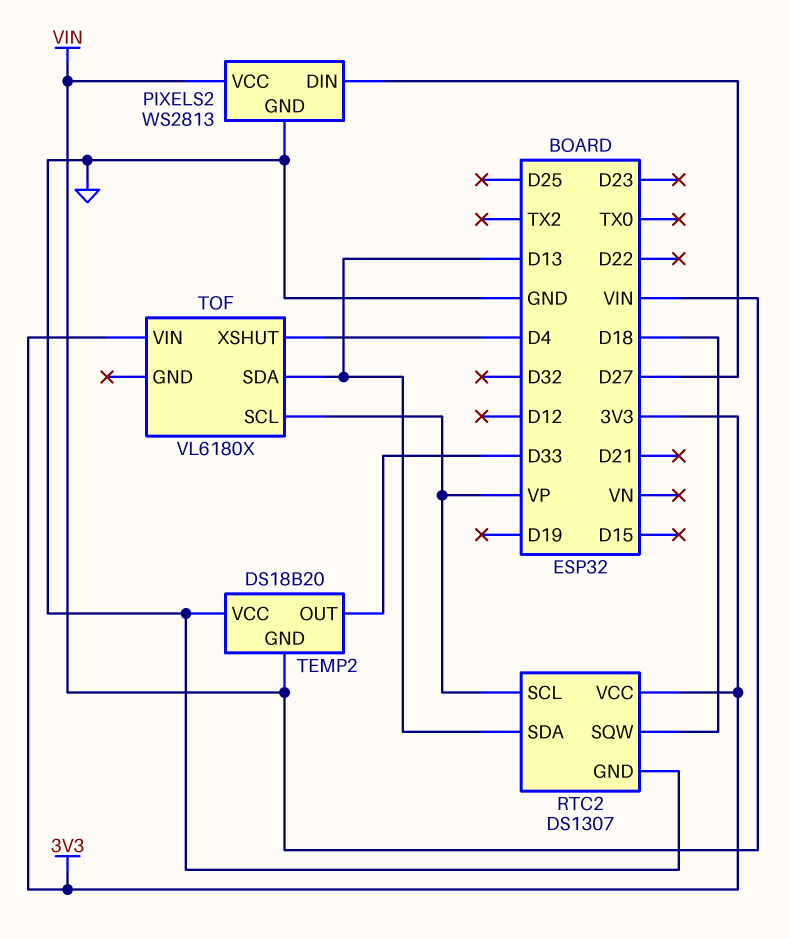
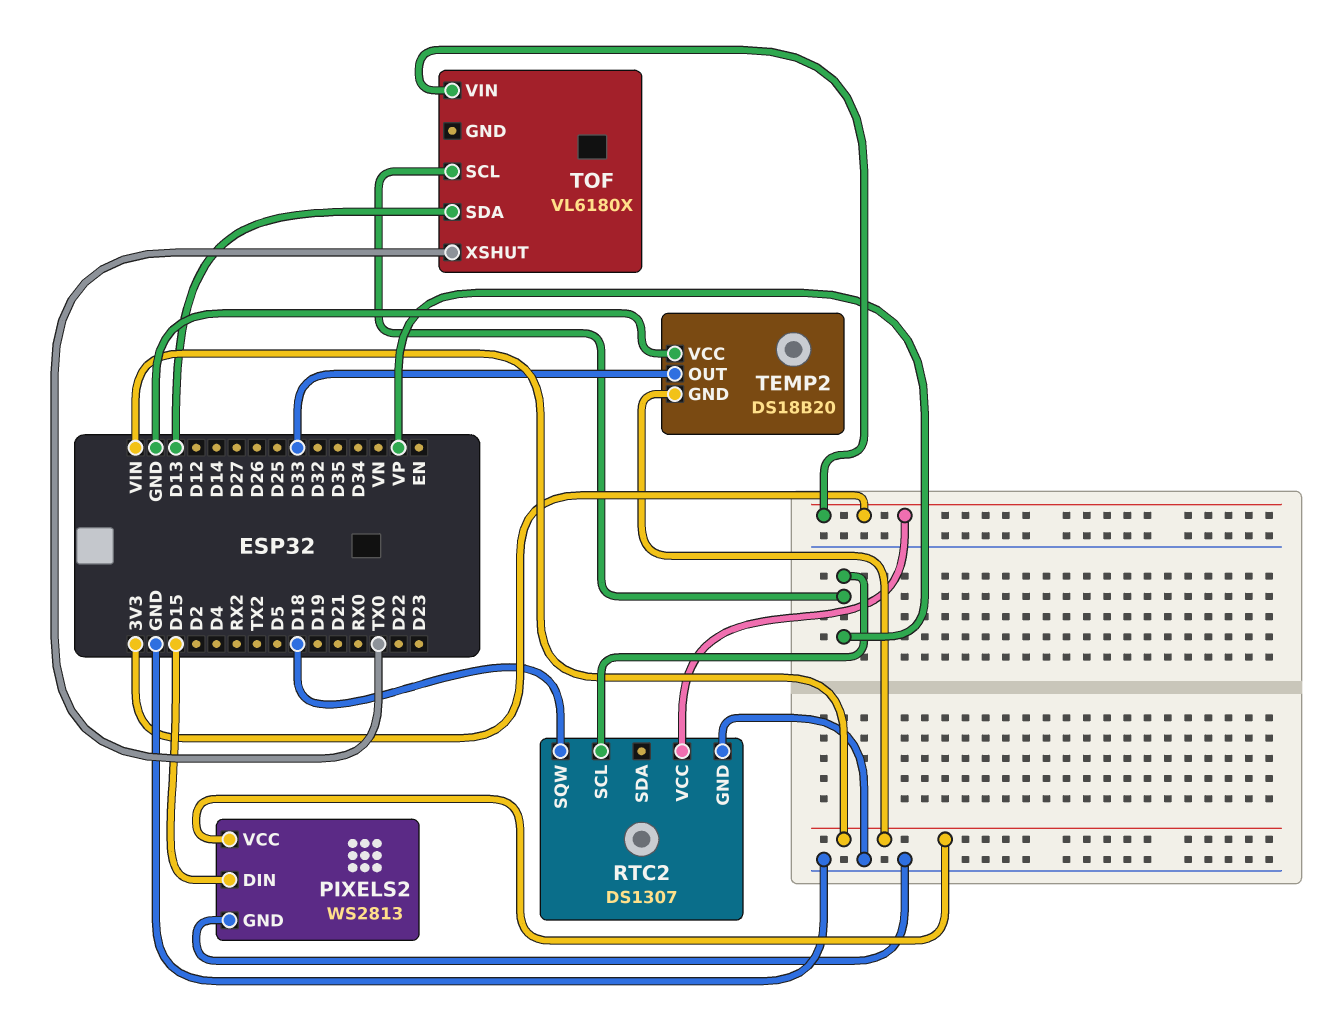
PIXELS2 pin DIN: D27 -> D15
RTC2 pin SDA: D13 -> none
TOF pin XSHUT: D4 -> TX0

